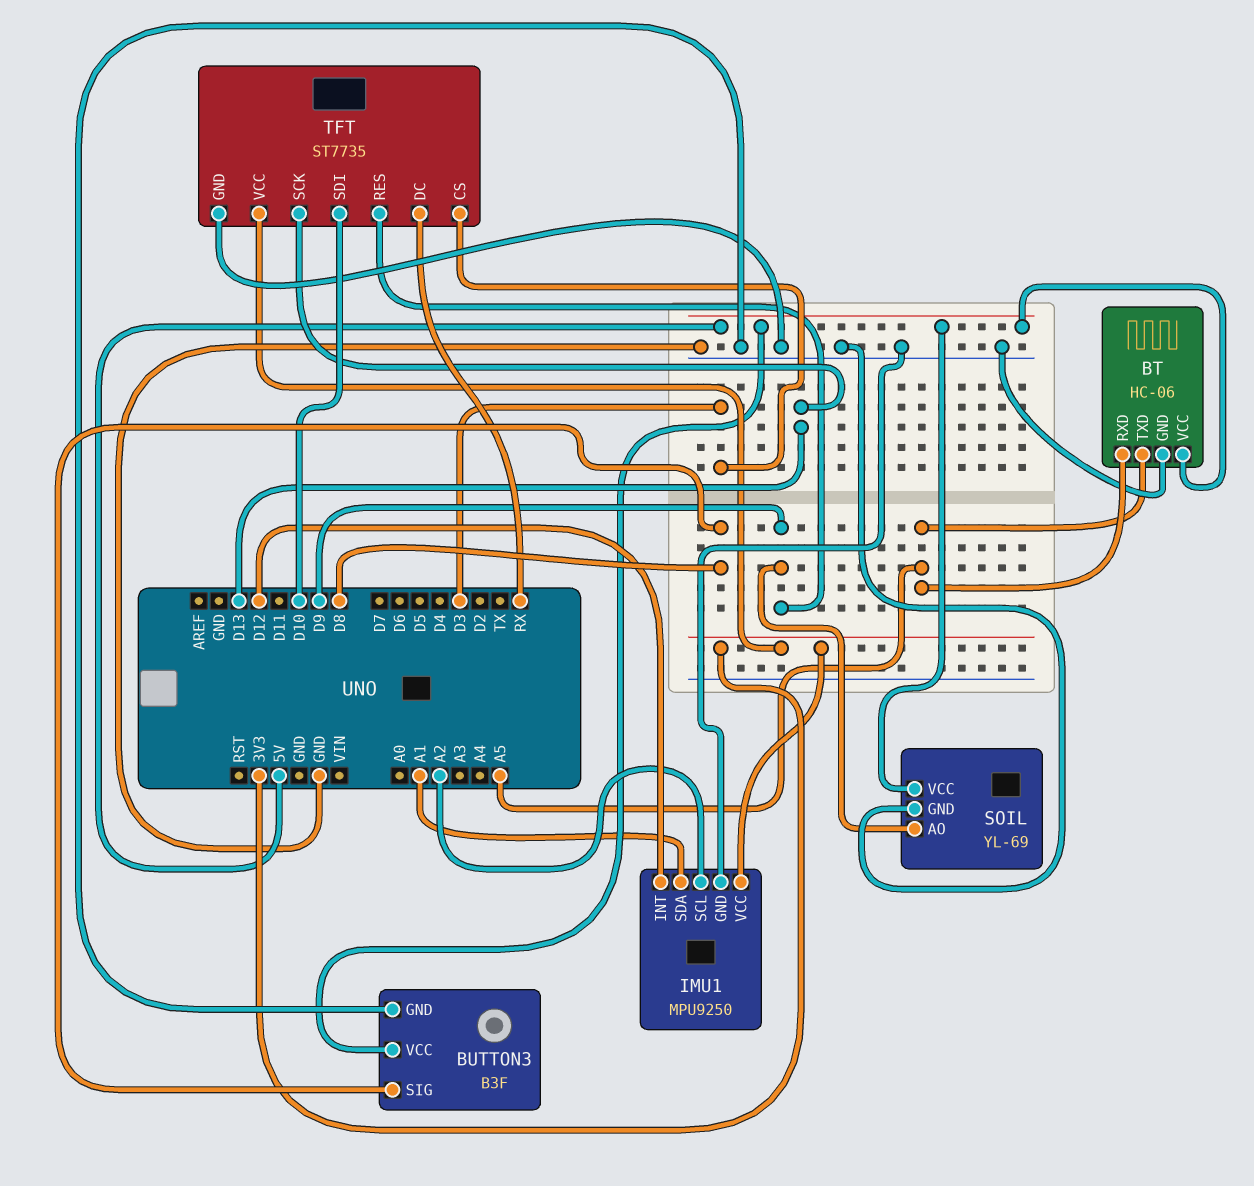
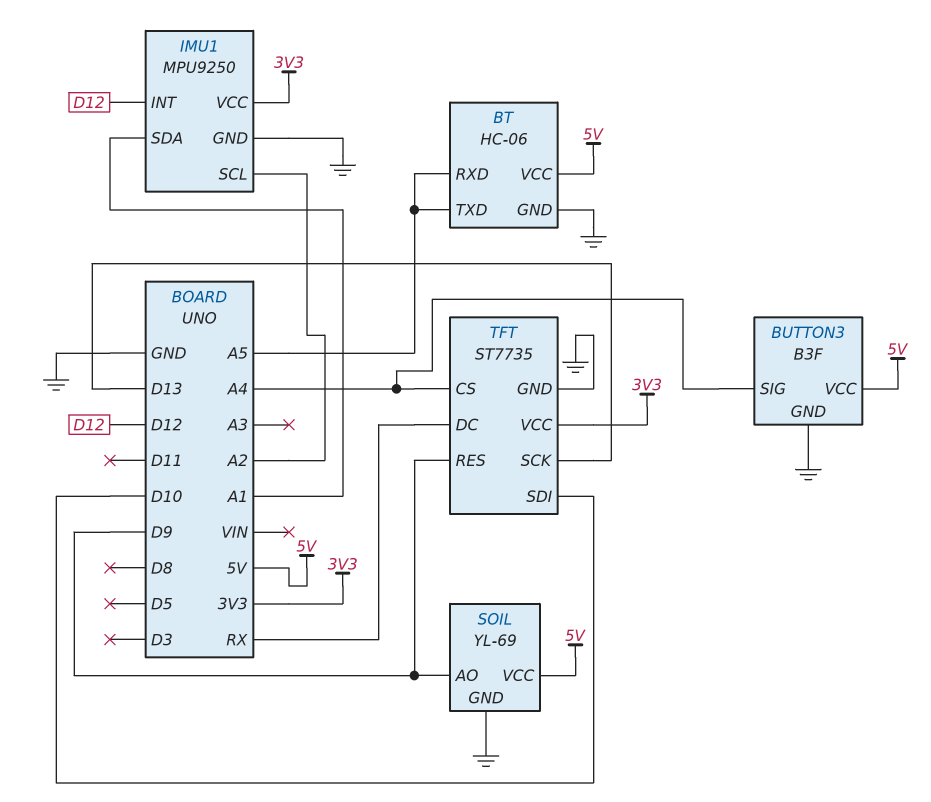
BUTTON3 pin SIG: D8 -> A4
TFT pin CS: D3 -> A4

